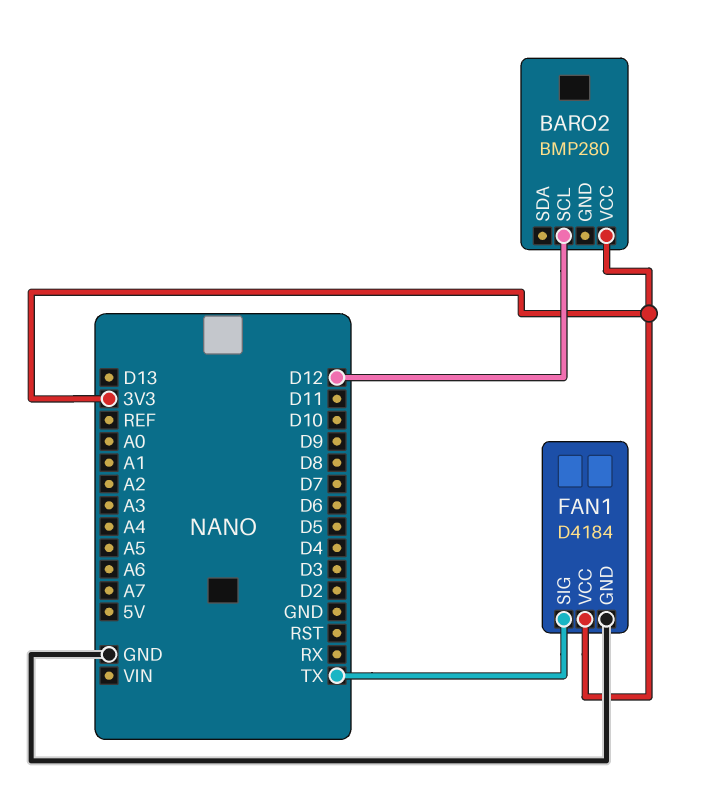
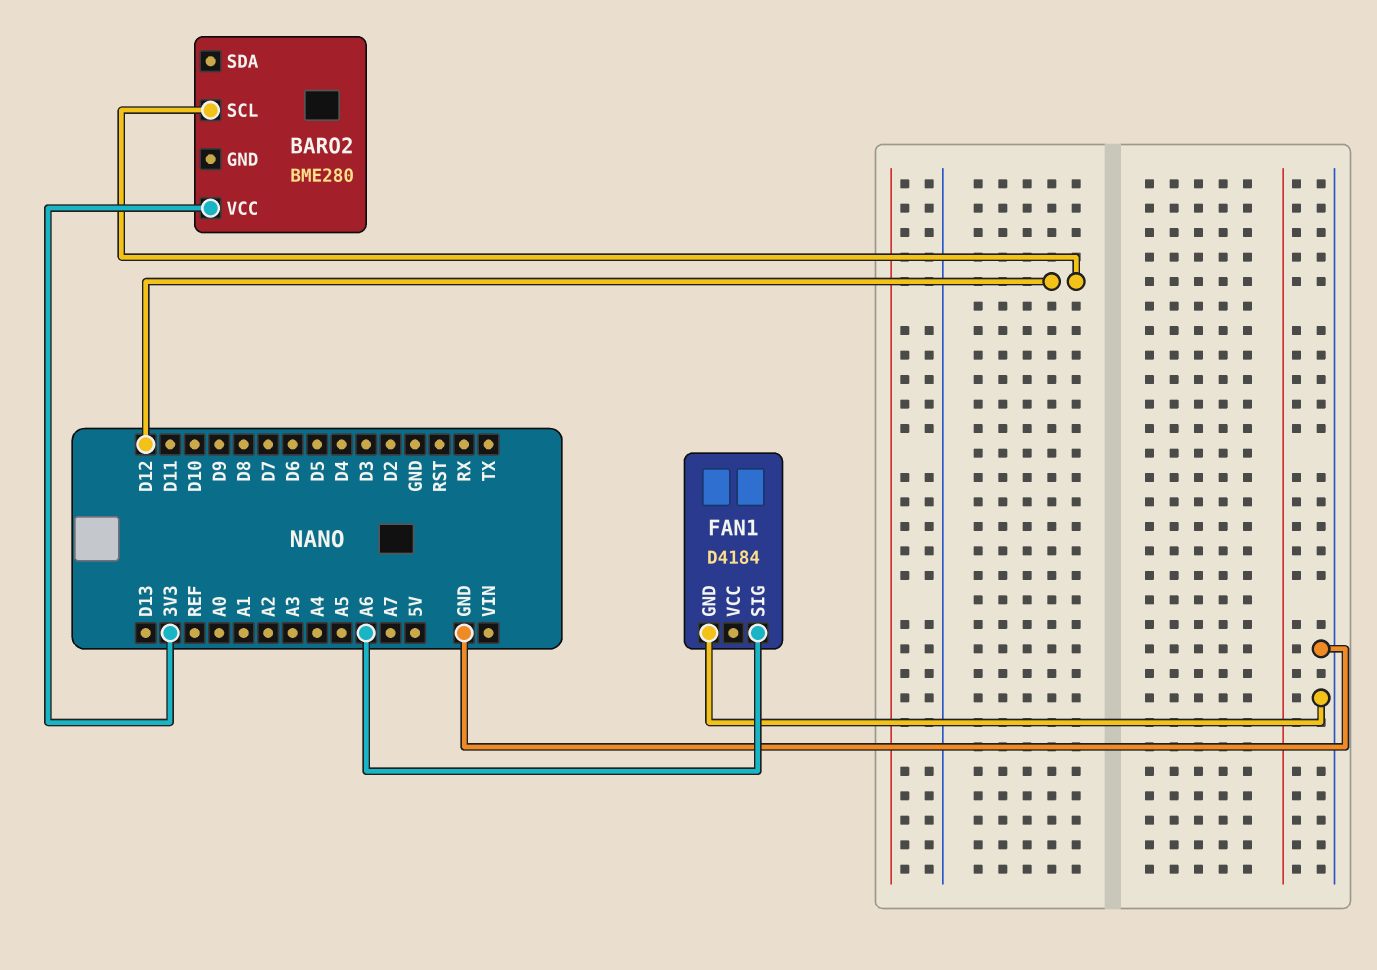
BARO2: BMP280 -> BME280
FAN1 pin SIG: TX -> A6
FAN1 pin VCC: 3V3 -> none

